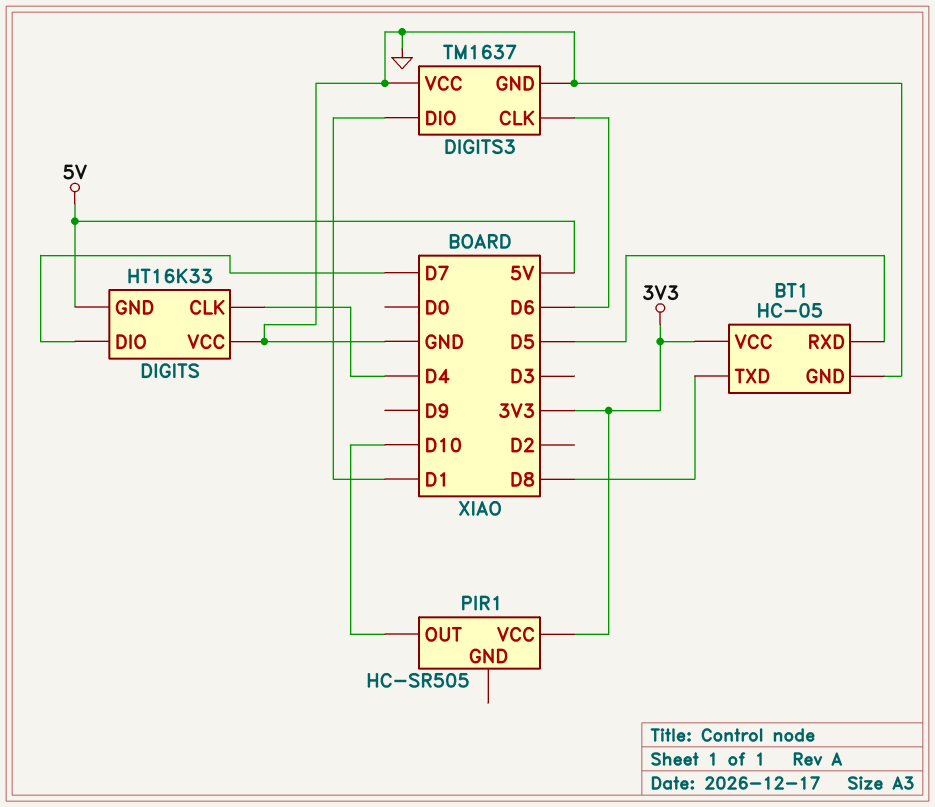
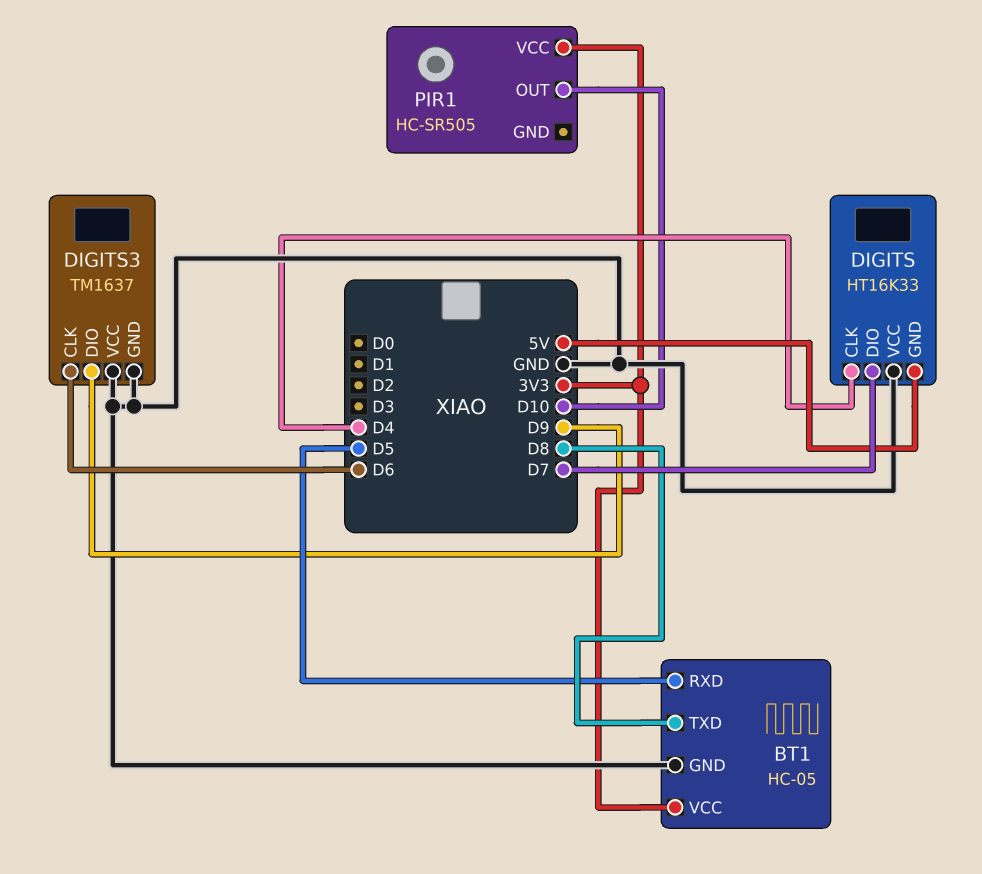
DIGITS3 pin DIO: D1 -> D9

